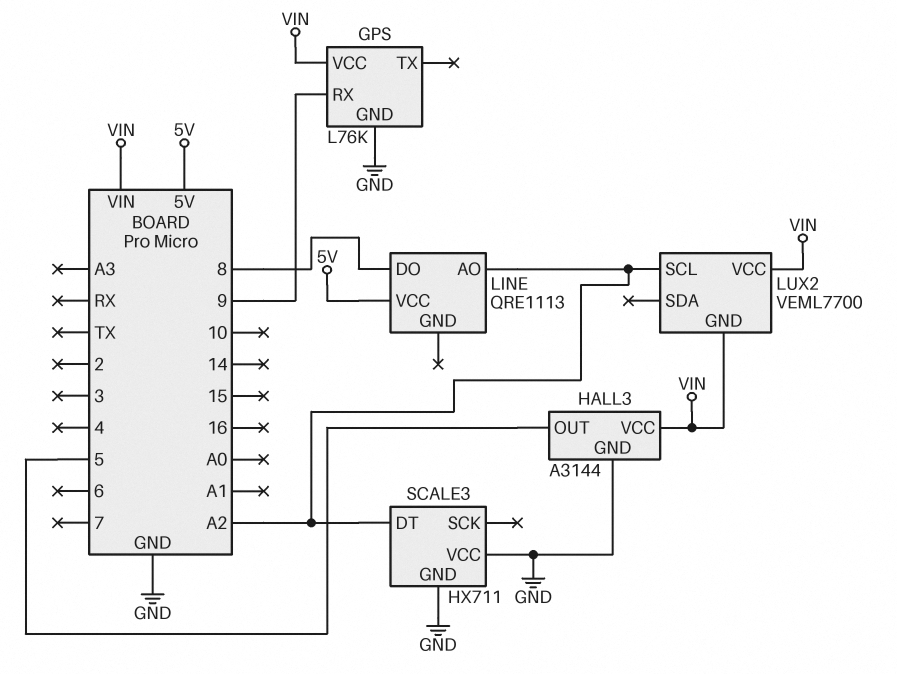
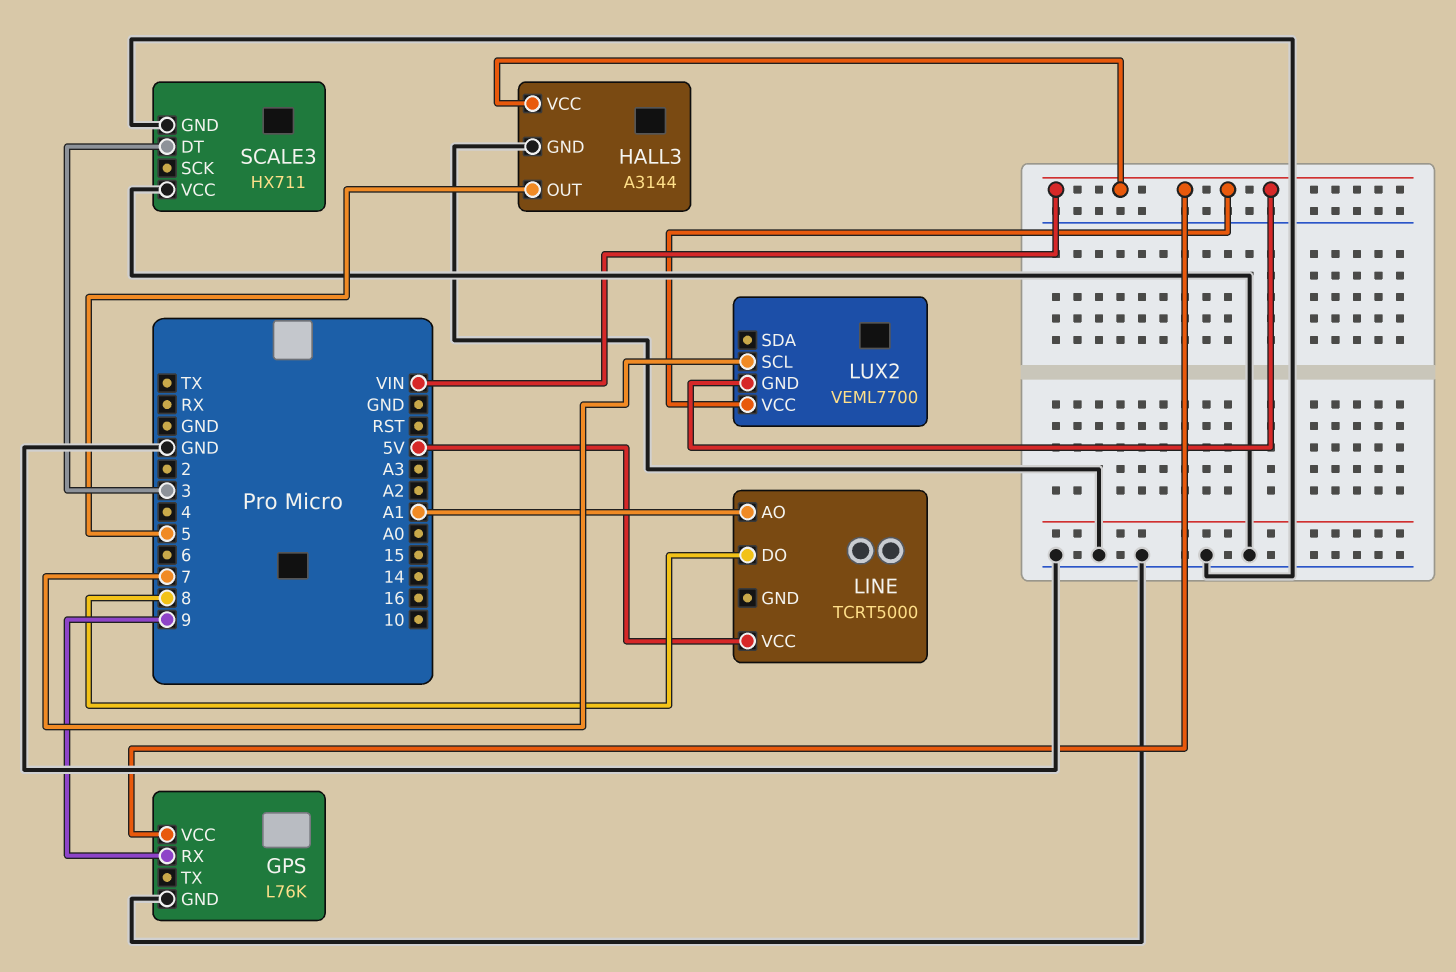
LINE: QRE1113 -> TCRT5000
LINE pin AO: A2 -> A1
LUX2 pin SCL: A2 -> 7
SCALE3 pin DT: A2 -> 3

